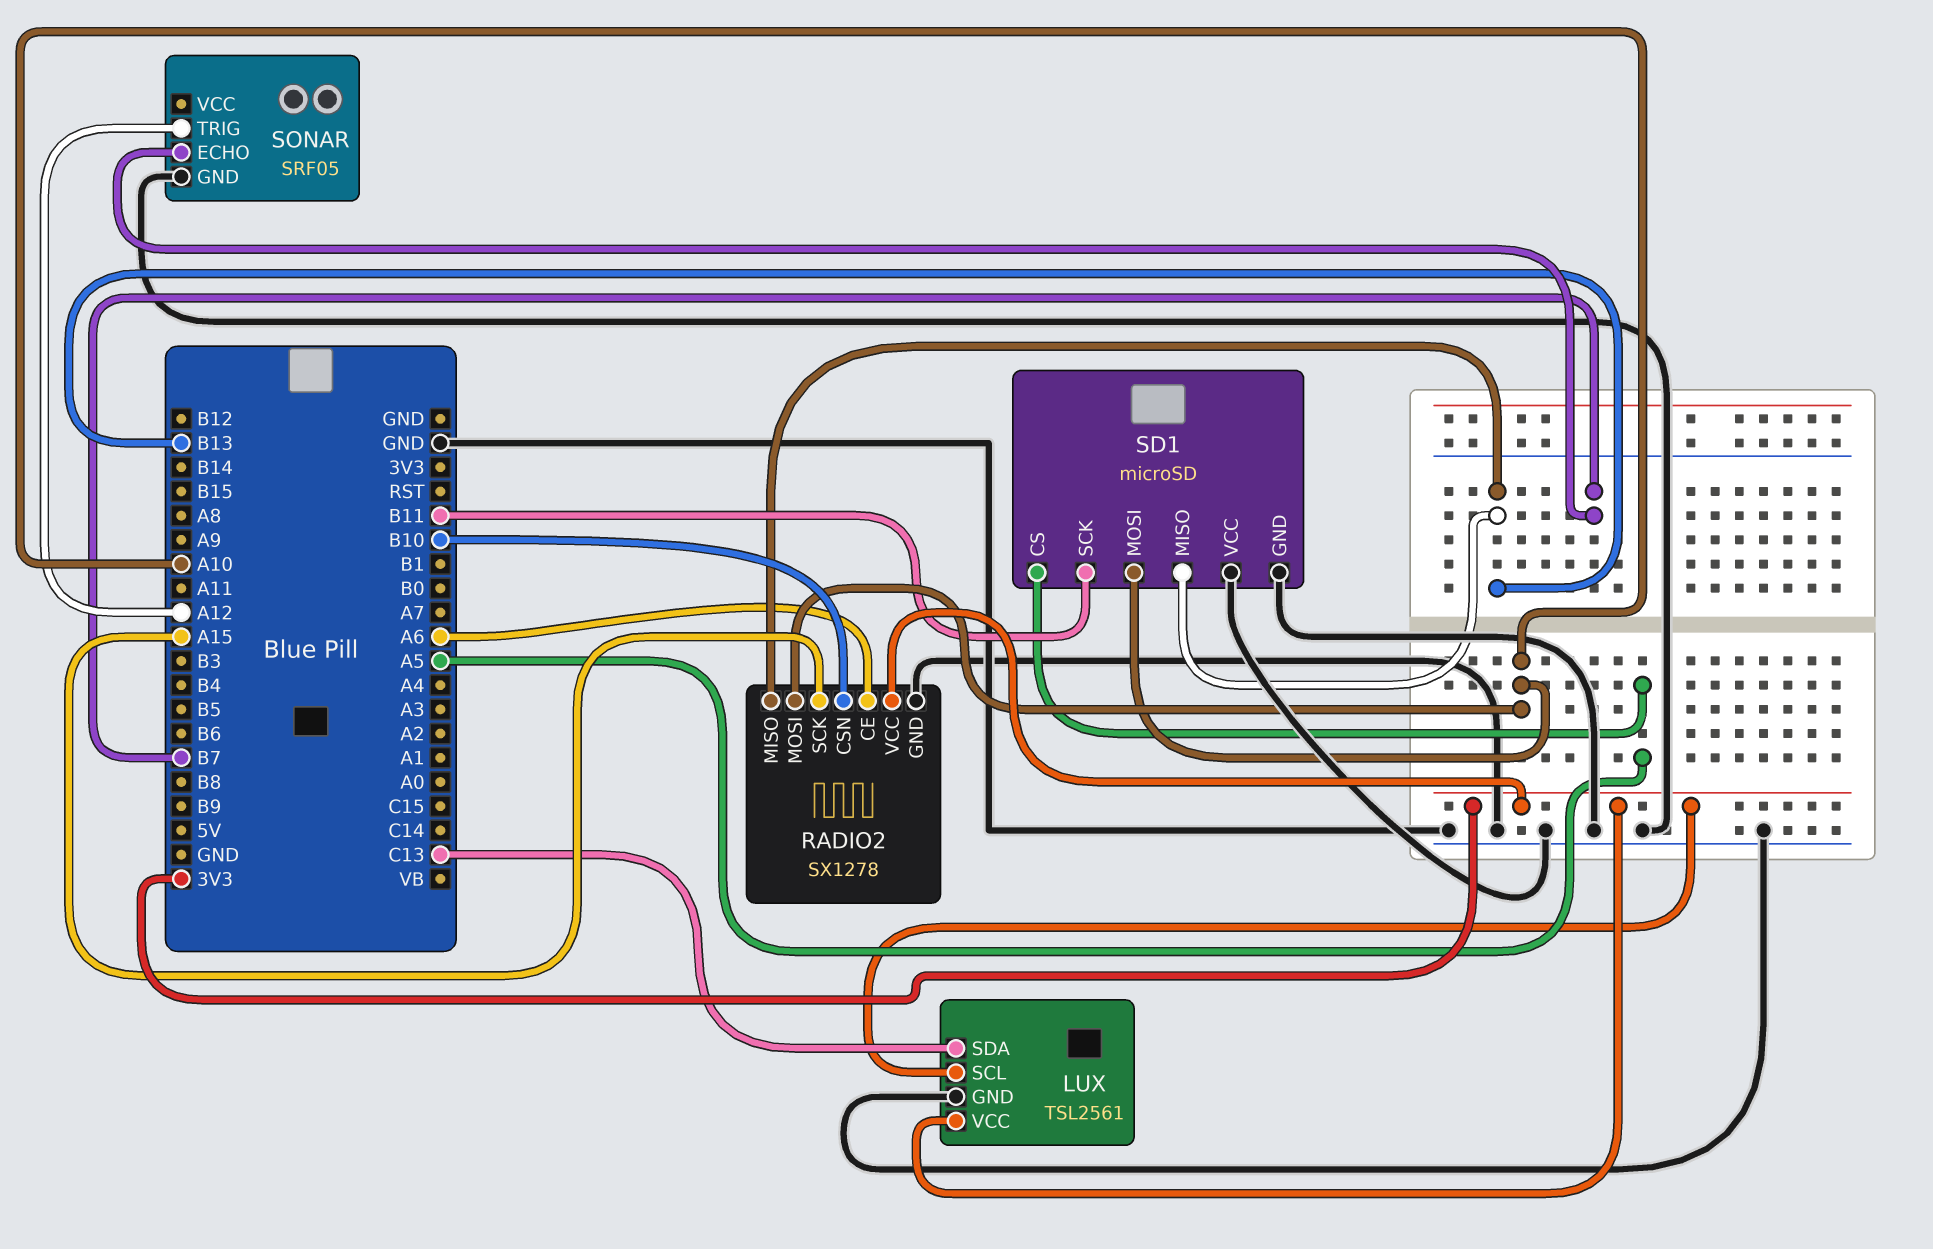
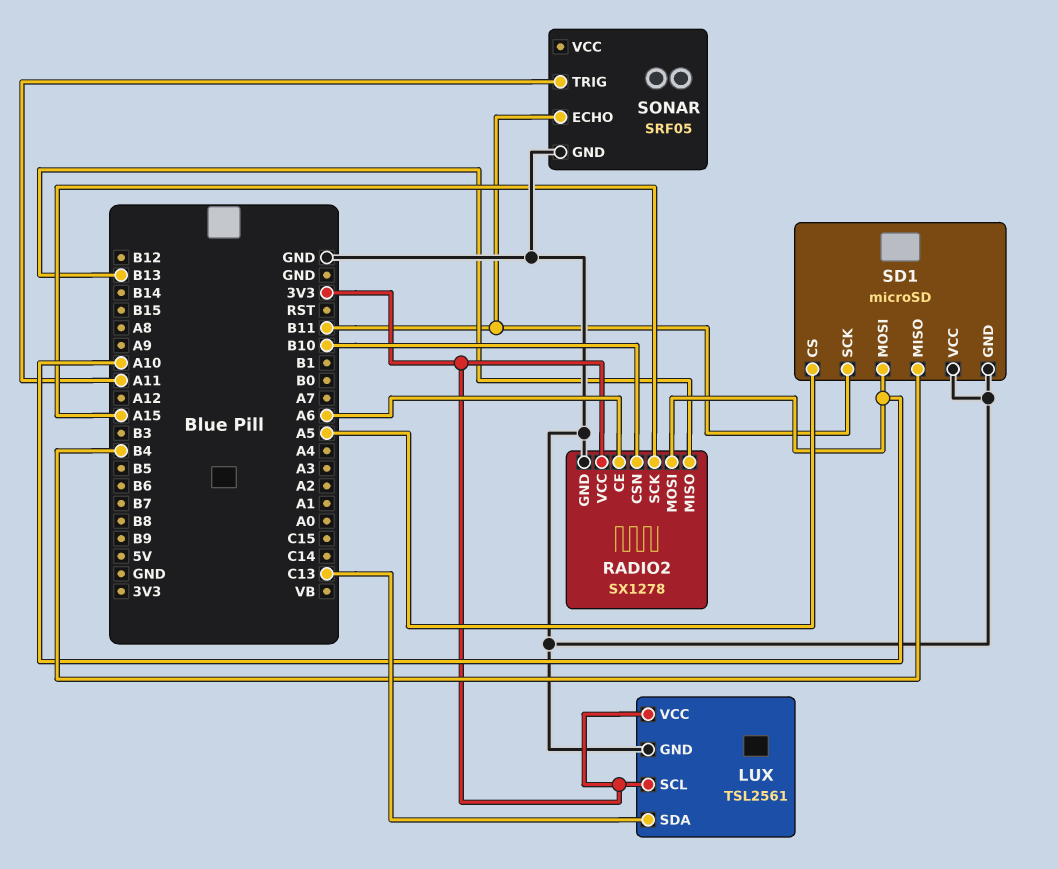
SD1 pin MISO: B13 -> B4
SONAR pin ECHO: B7 -> B11
SONAR pin TRIG: A12 -> A11

